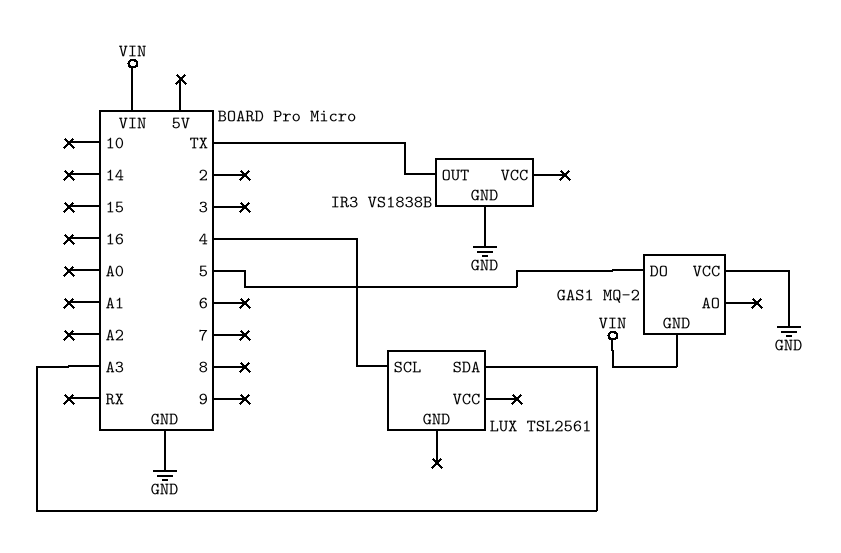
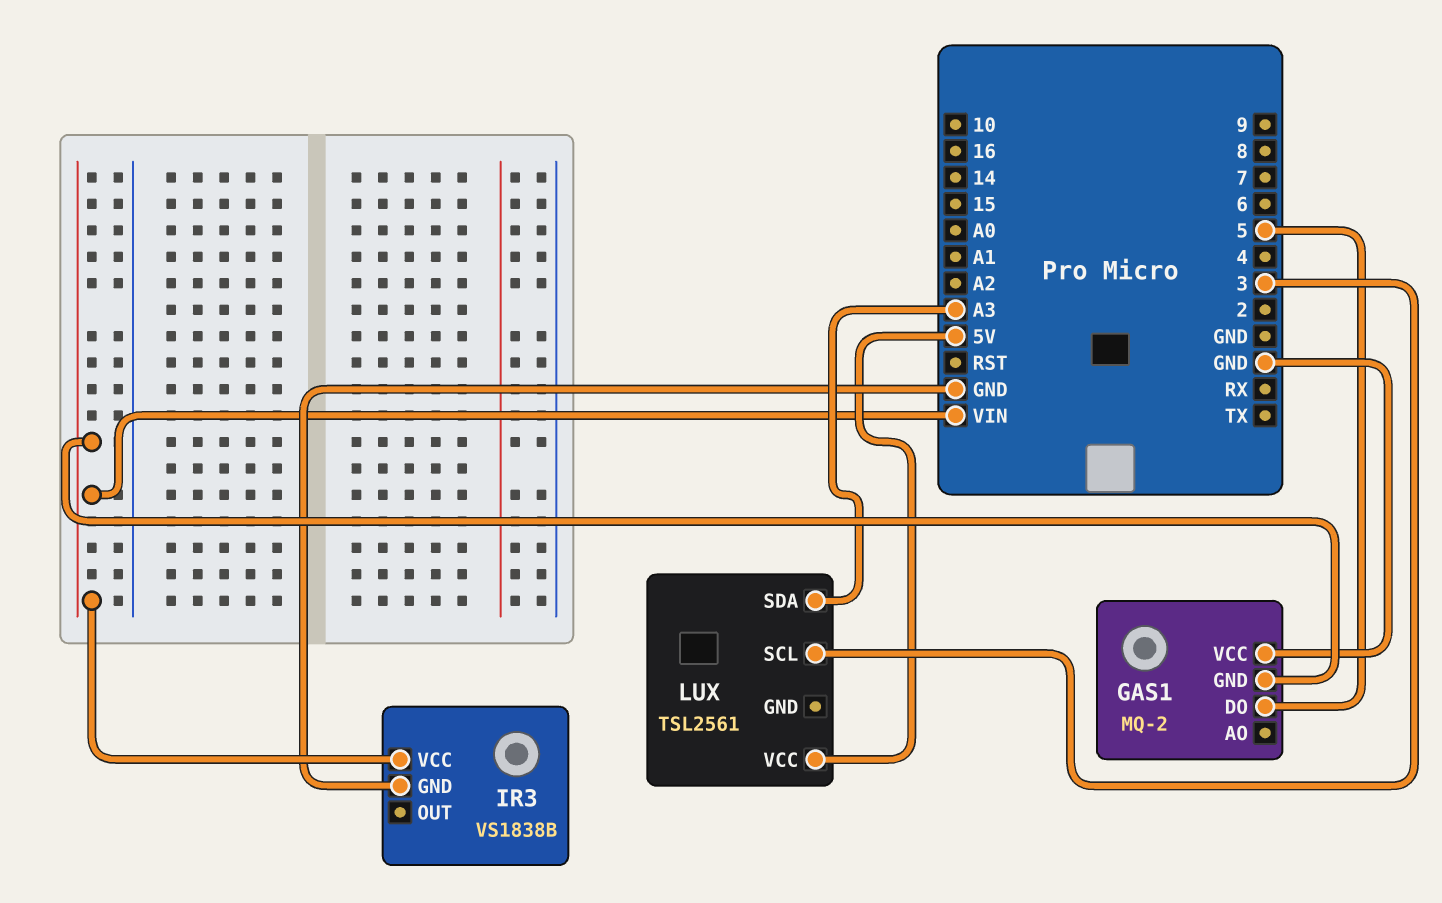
IR3 pin OUT: TX -> none
IR3 pin VCC: none -> VIN
LUX pin SCL: 4 -> 3
LUX pin VCC: none -> 5V

